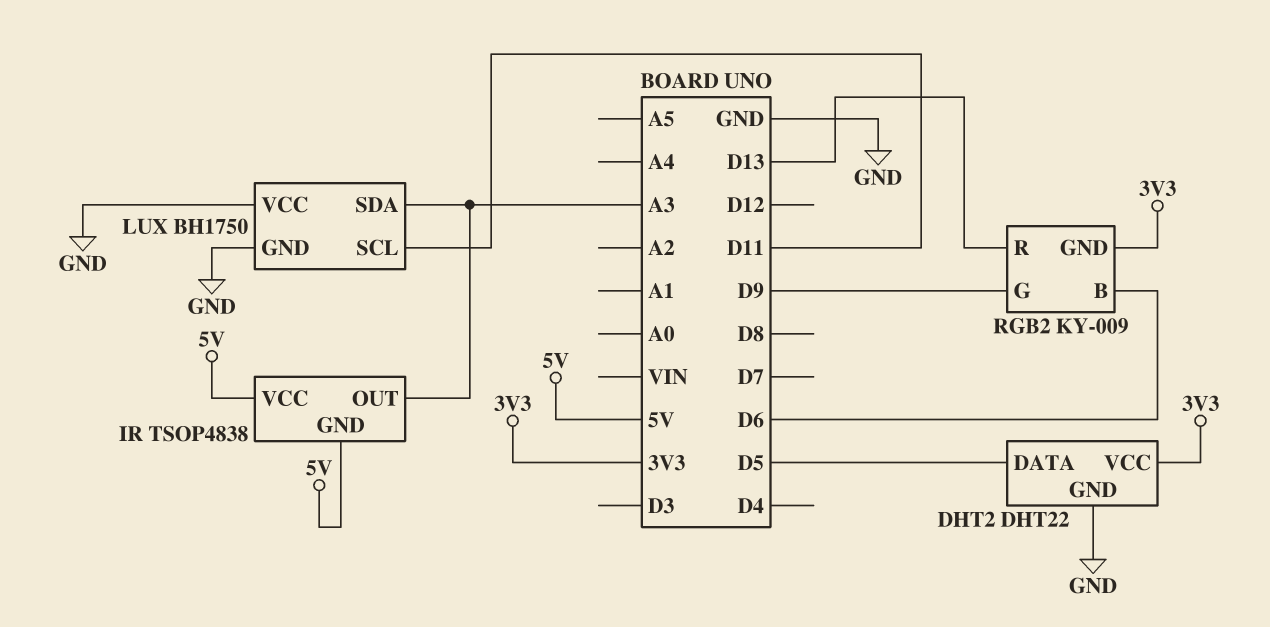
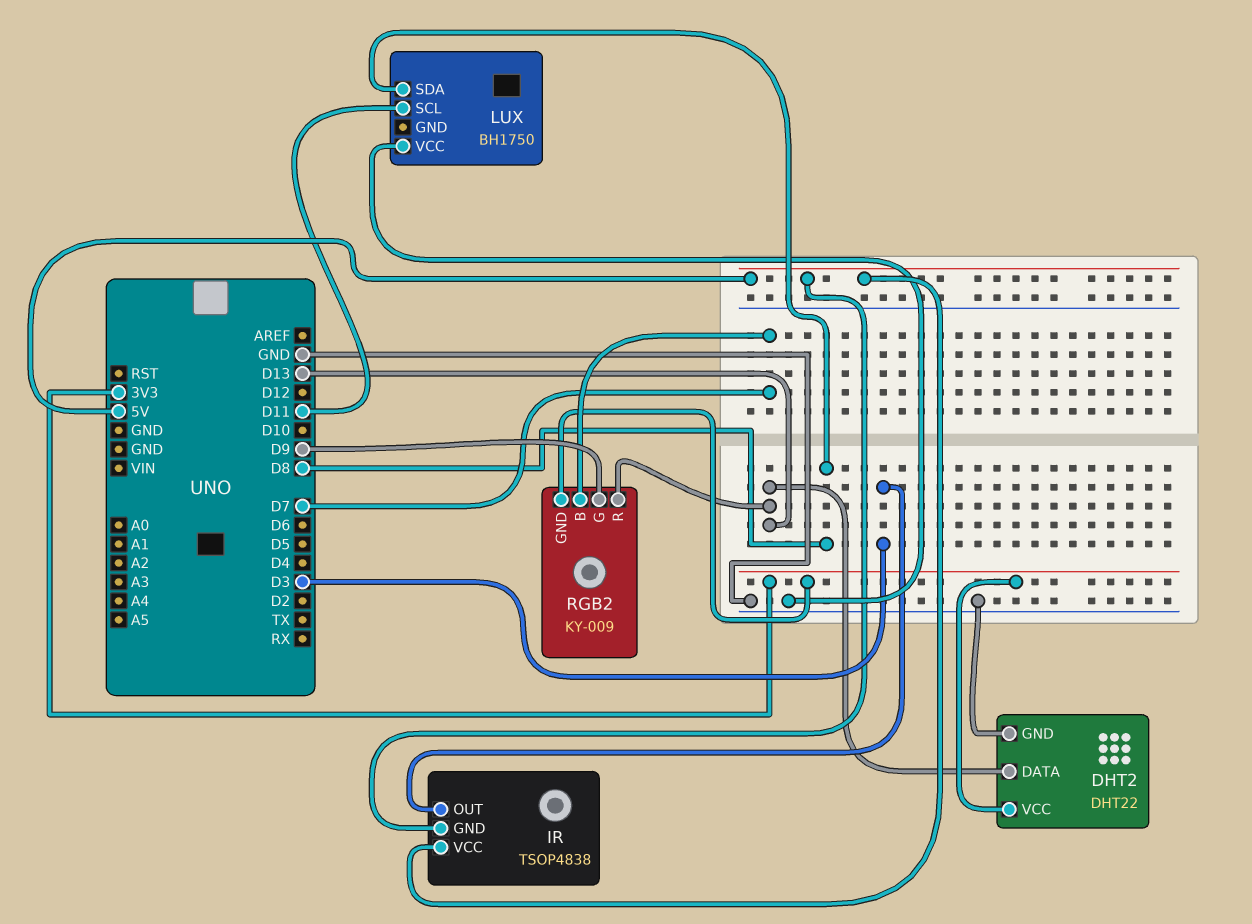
DHT2 pin DATA: D5 -> D13
IR pin OUT: A3 -> D3
LUX pin GND: GND -> none
LUX pin SDA: A3 -> D8
RGB2 pin B: D6 -> D7

